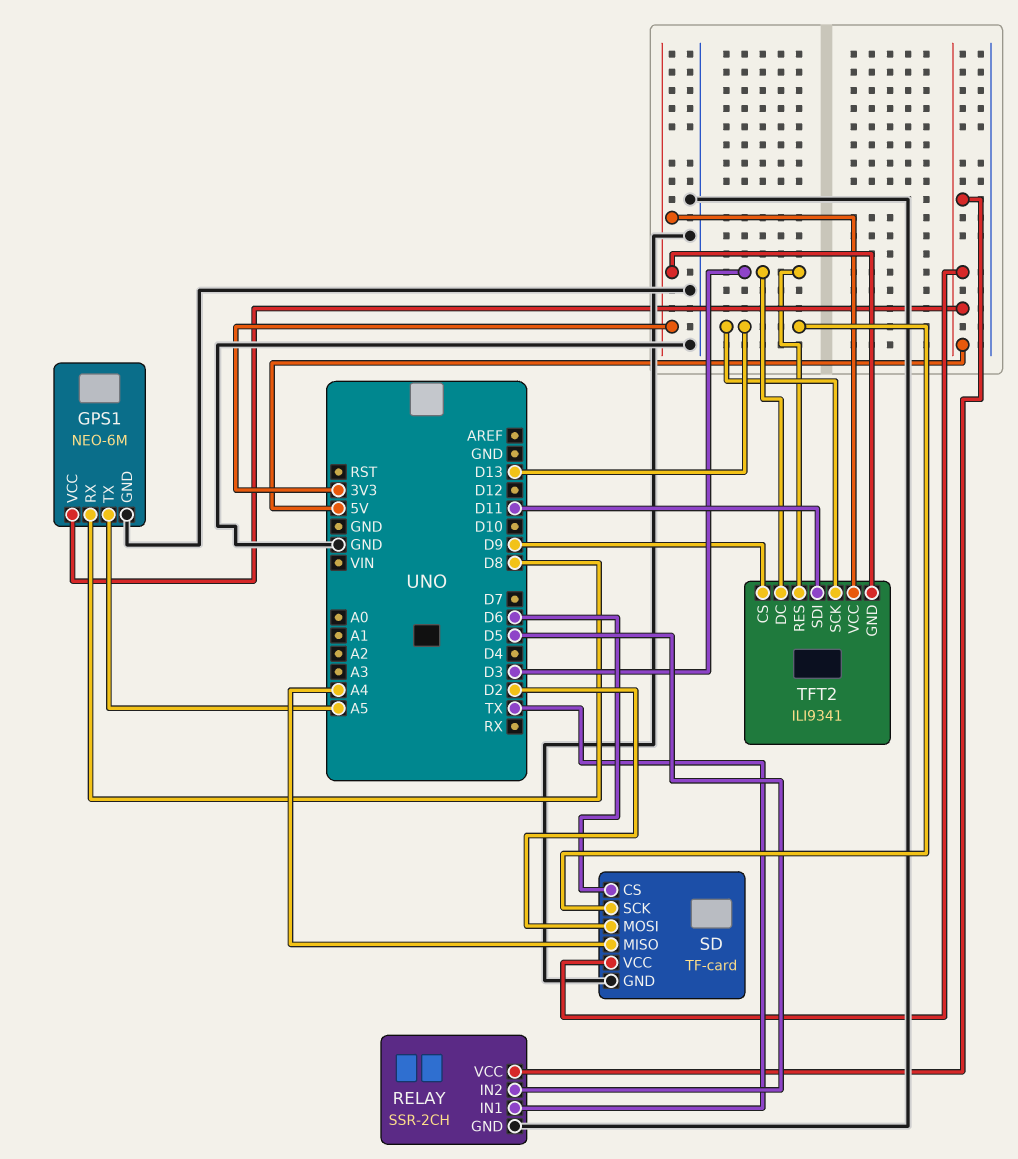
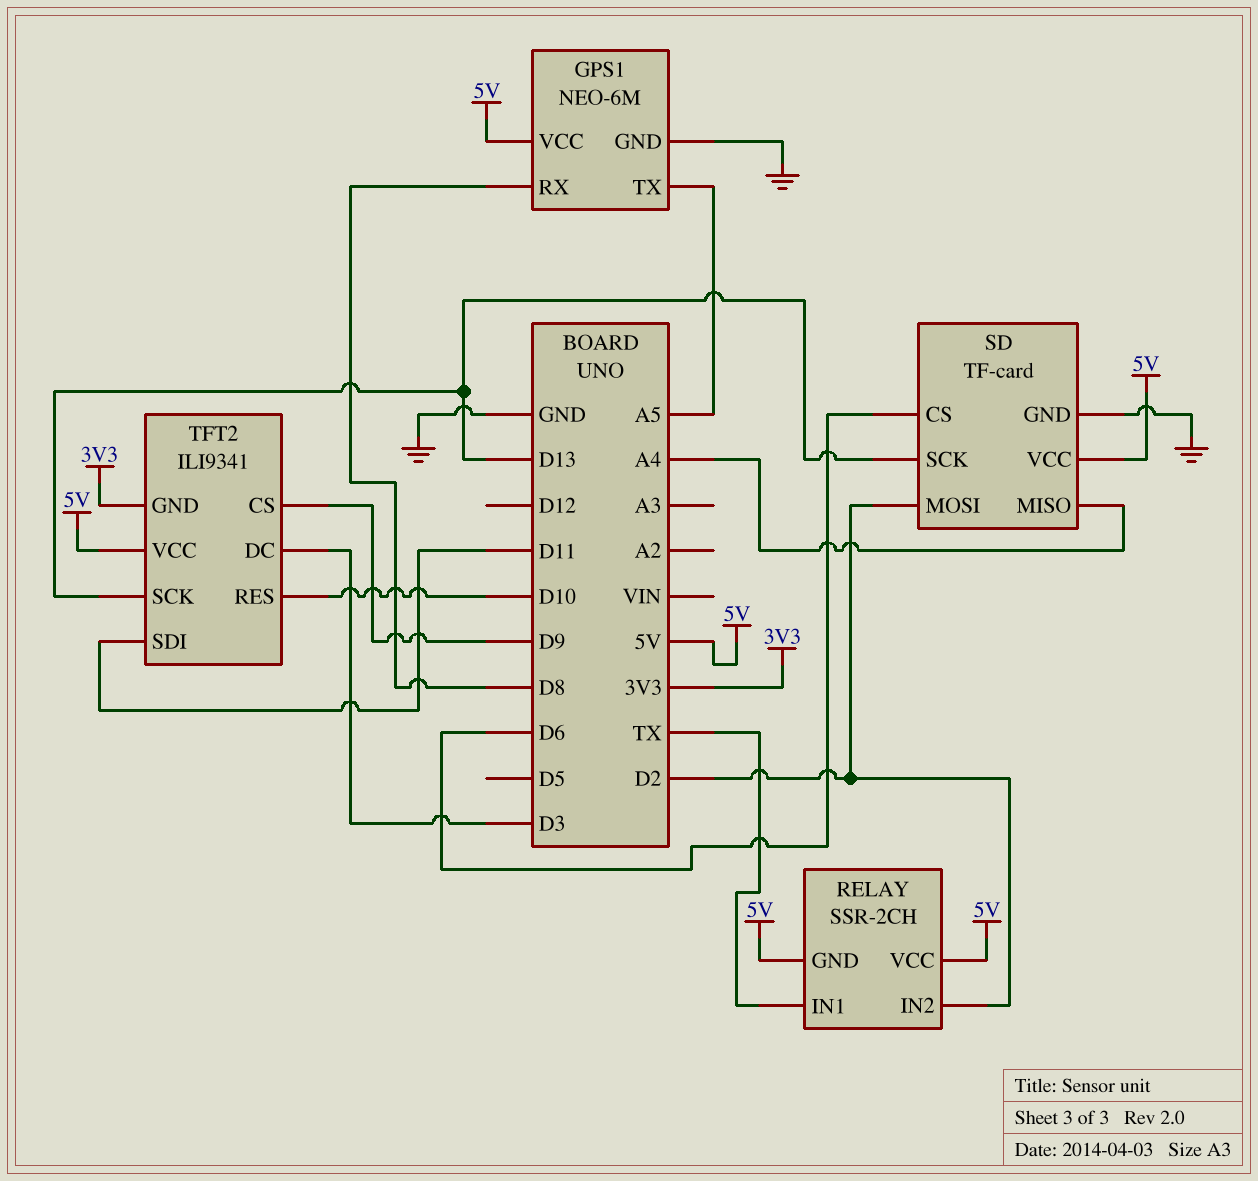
RELAY pin GND: GND -> 5V
RELAY pin IN2: D5 -> D2
TFT2 pin RES: D3 -> D10
TFT2 pin VCC: 3V3 -> 5V

